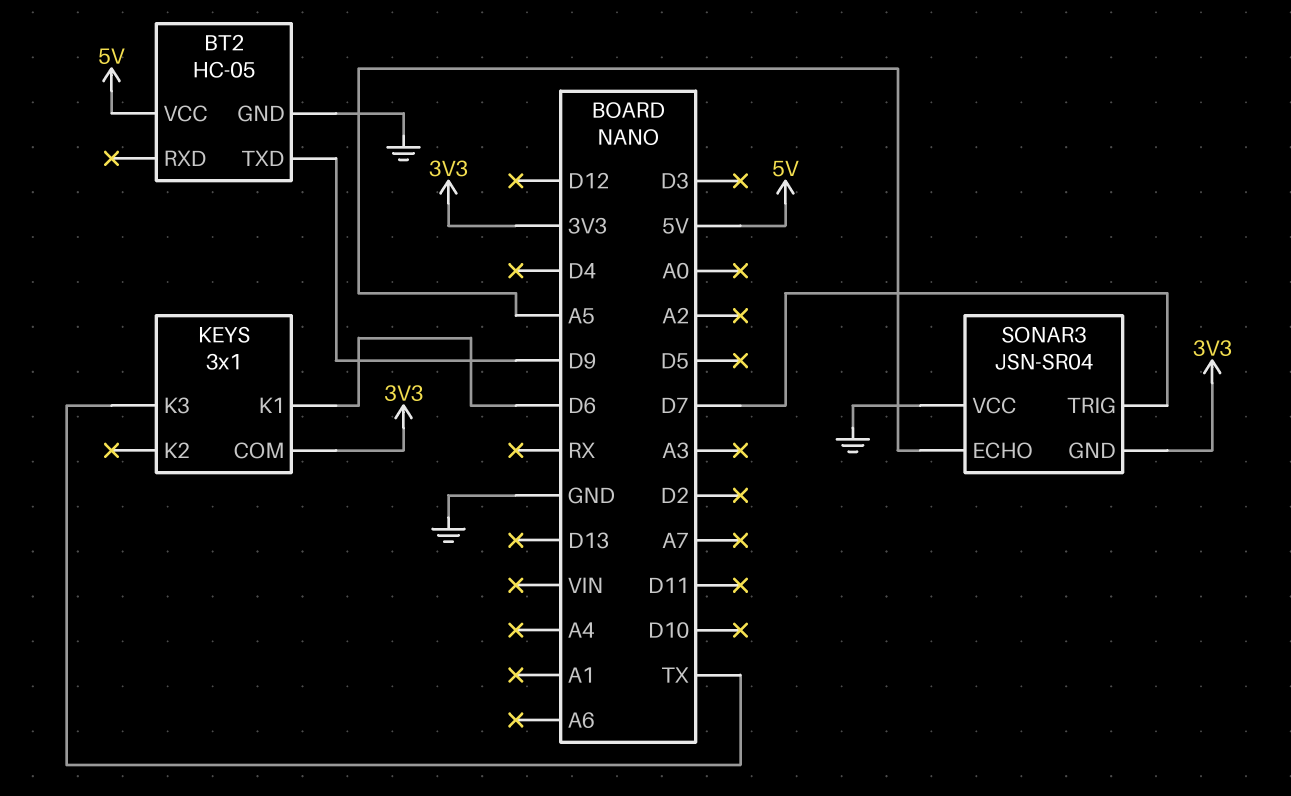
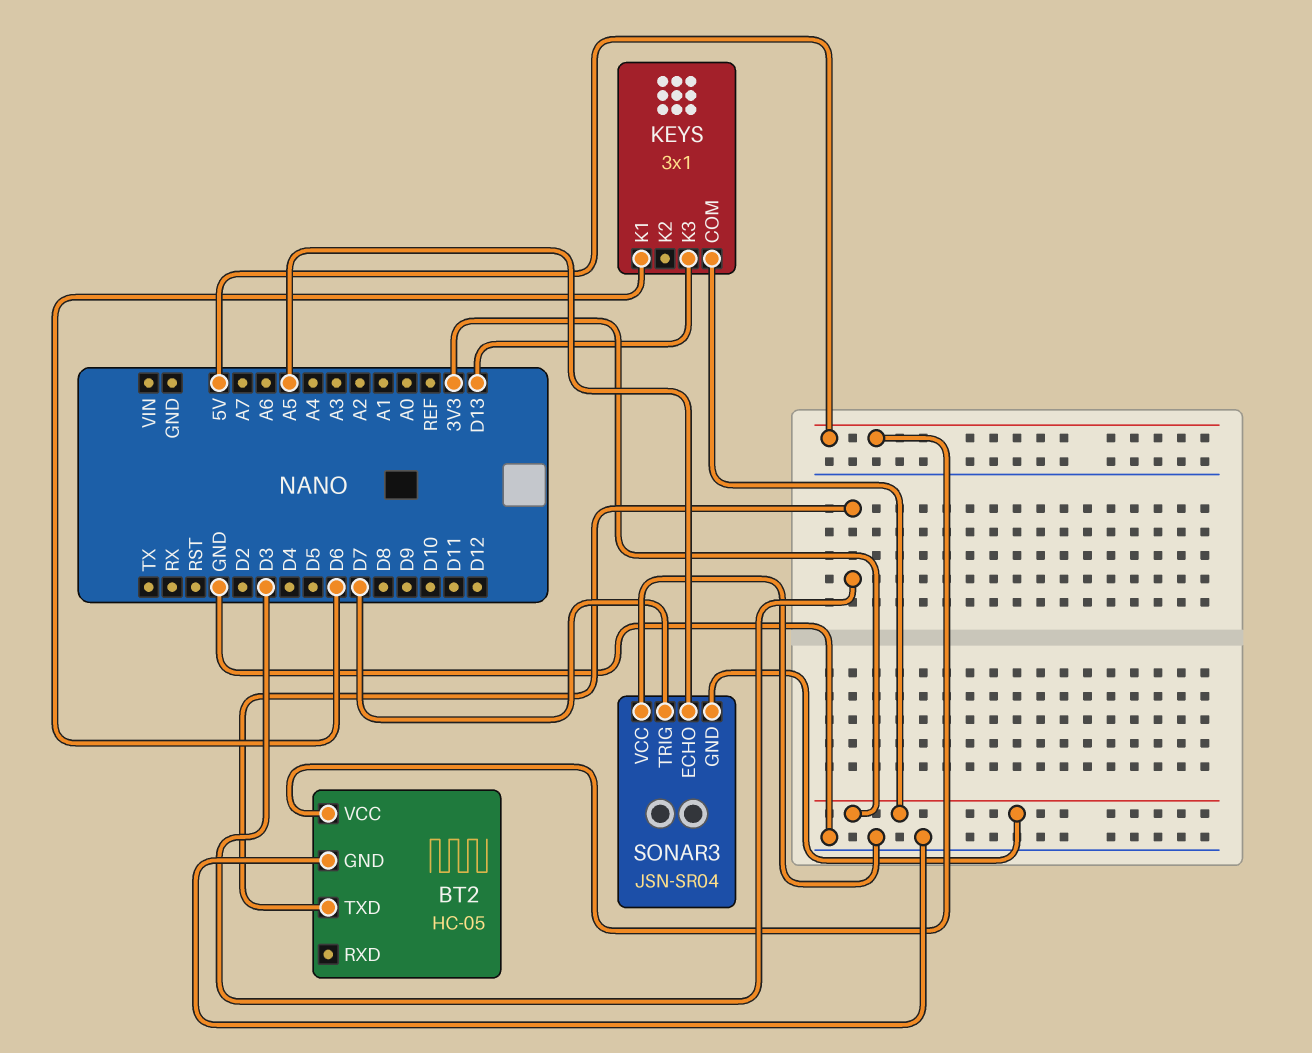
BT2 pin TXD: D9 -> D3
KEYS pin K3: TX -> D13

